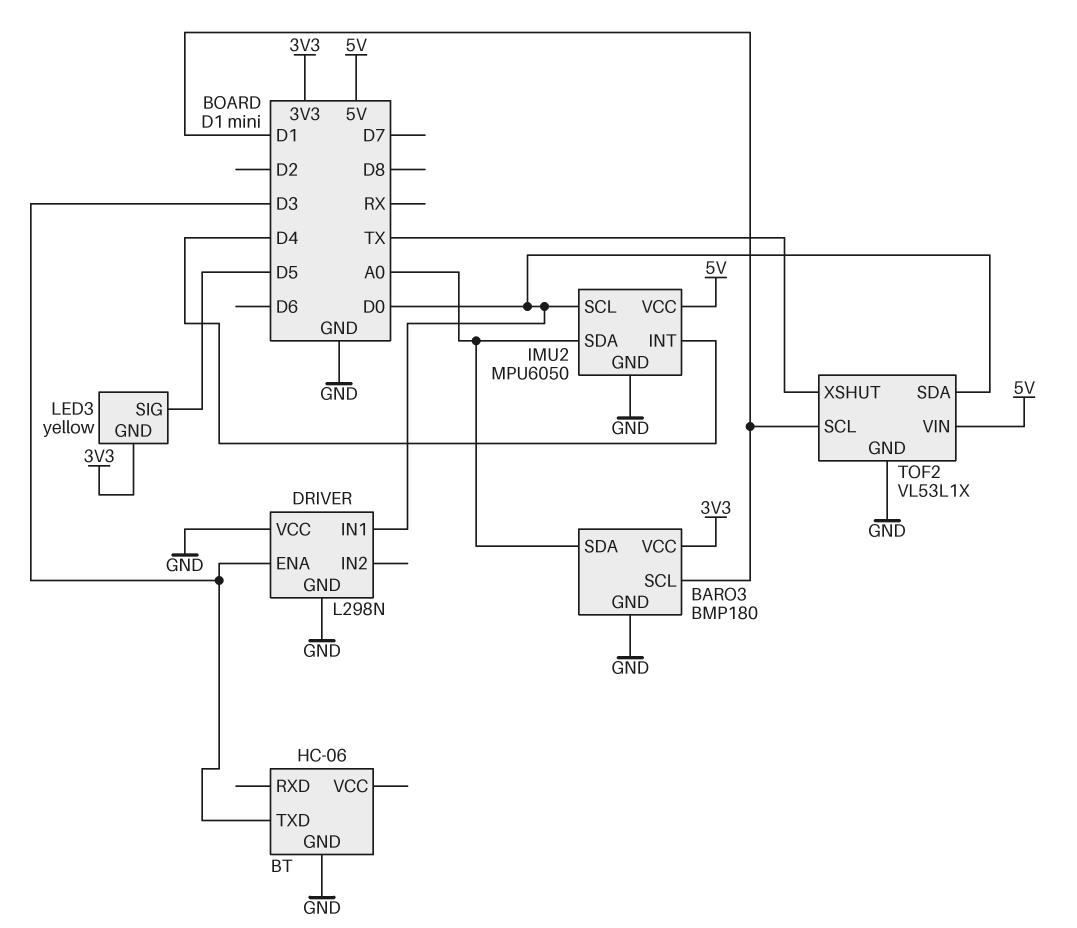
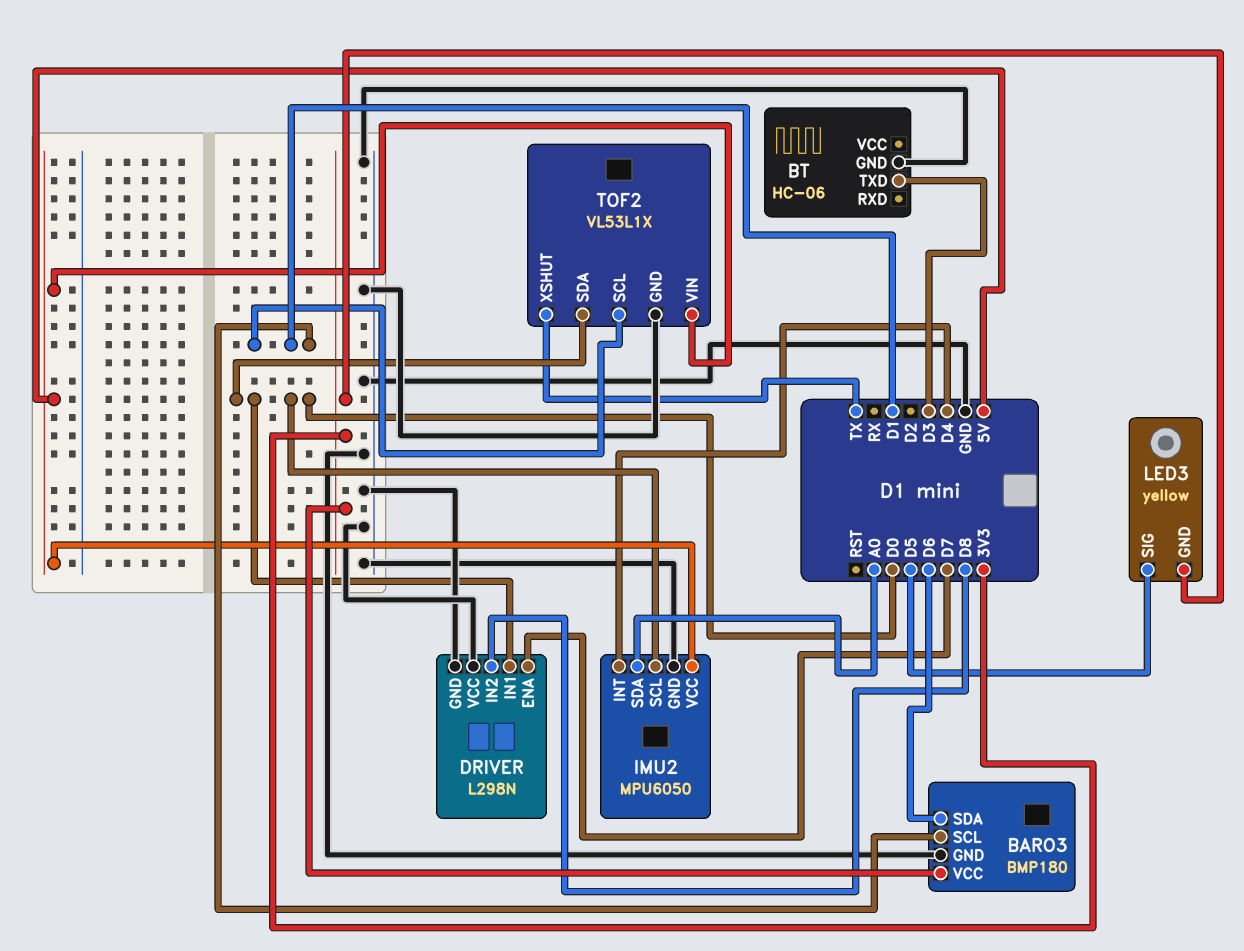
BARO3 pin SDA: A0 -> D6
DRIVER pin ENA: D3 -> D7
DRIVER pin IN2: none -> D8

